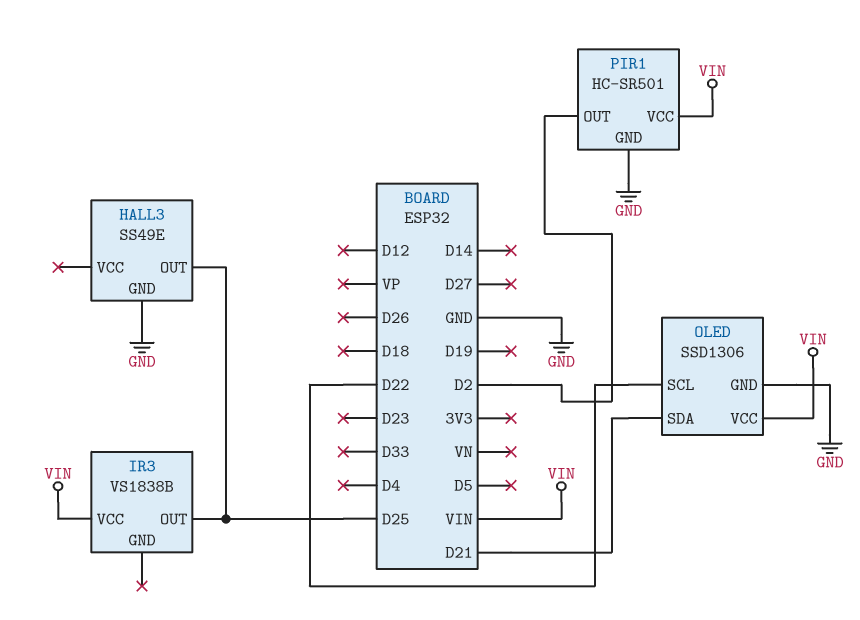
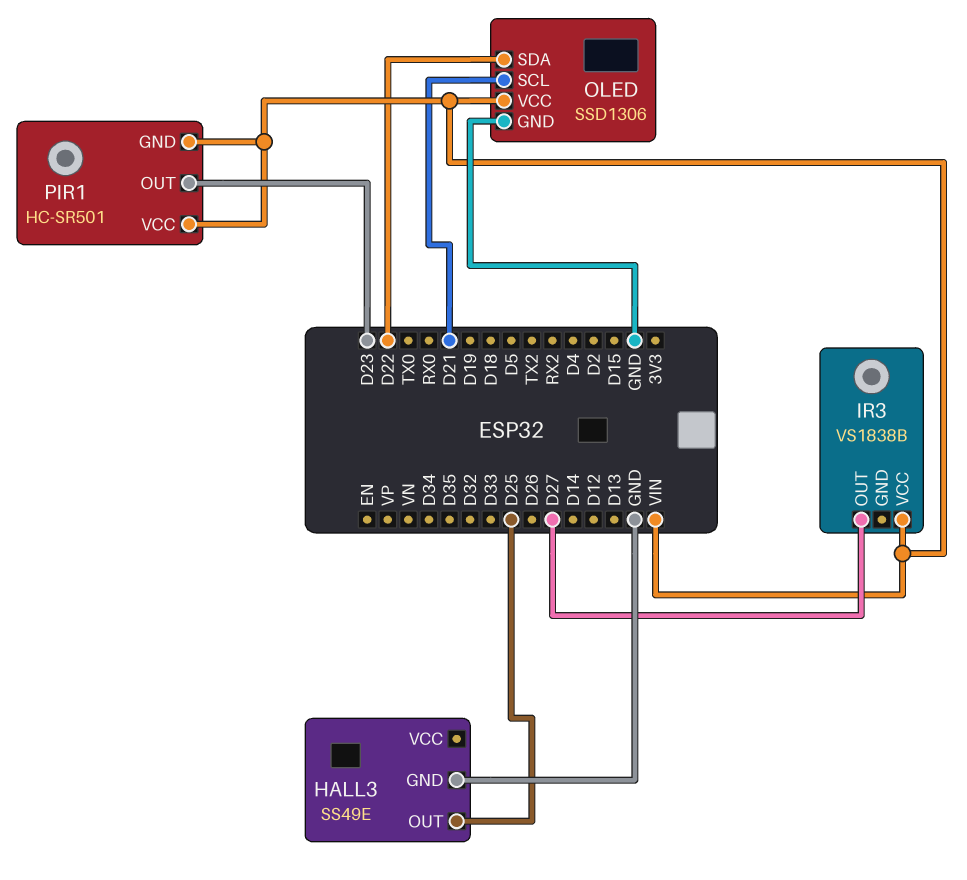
IR3 pin OUT: D25 -> D27
OLED pin SCL: D22 -> D21
OLED pin SDA: D21 -> D22
PIR1 pin GND: GND -> VIN
PIR1 pin OUT: D2 -> D23

